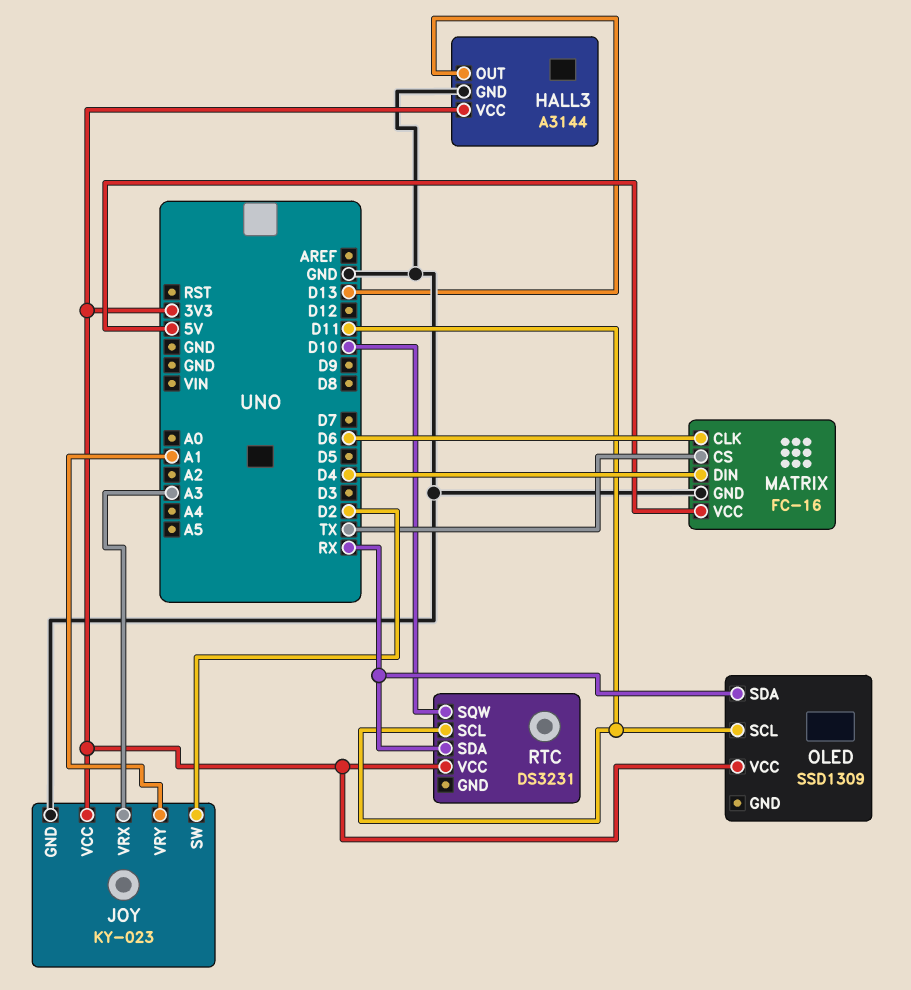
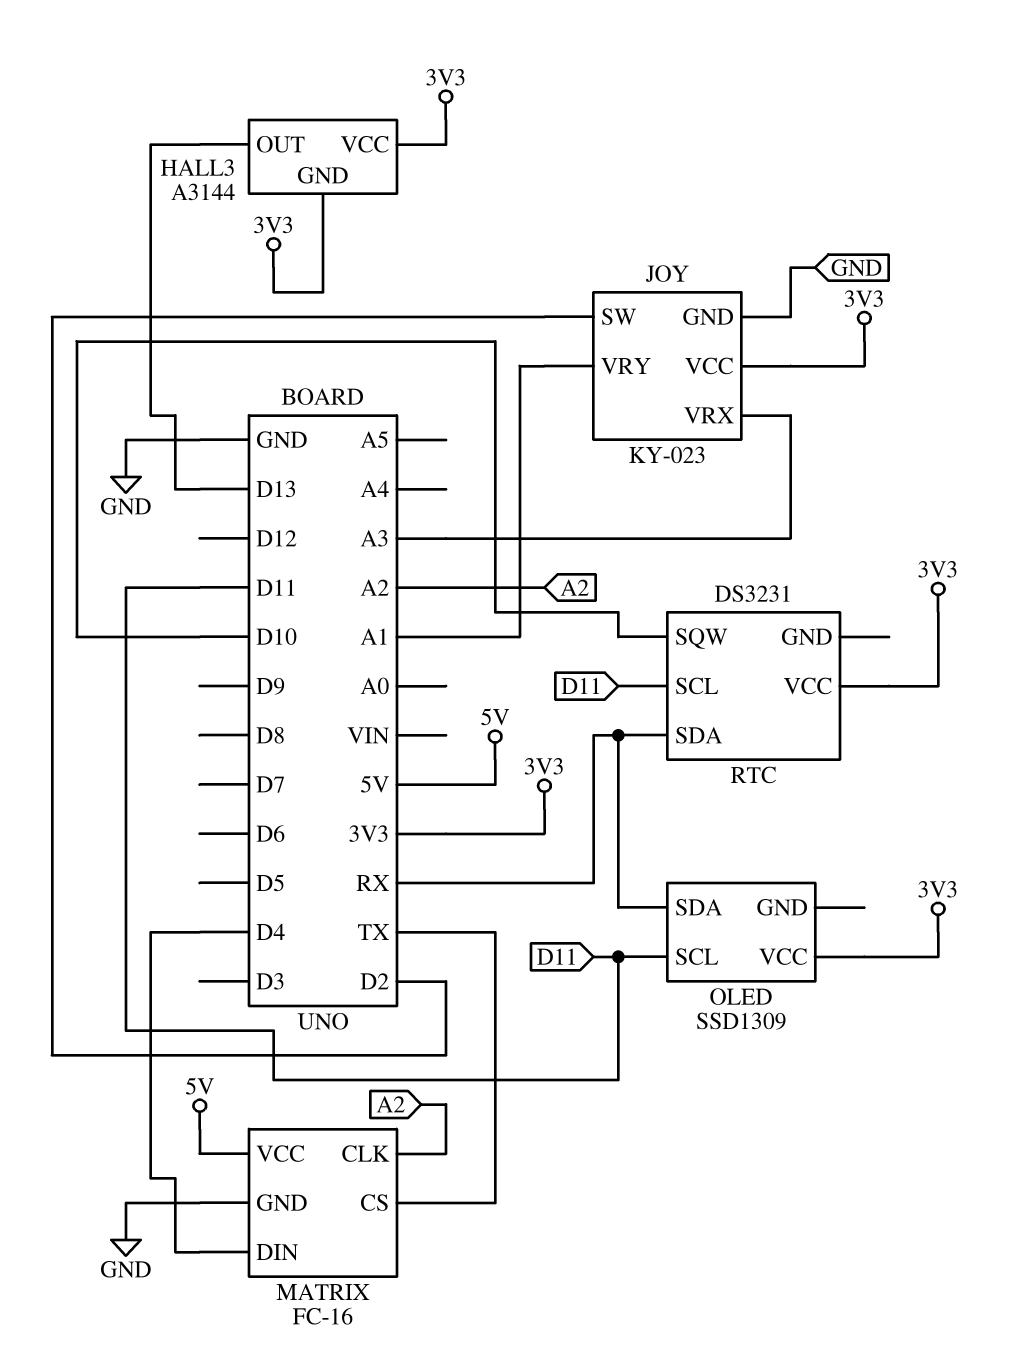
HALL3 pin GND: GND -> 3V3
MATRIX pin CLK: D6 -> A2

